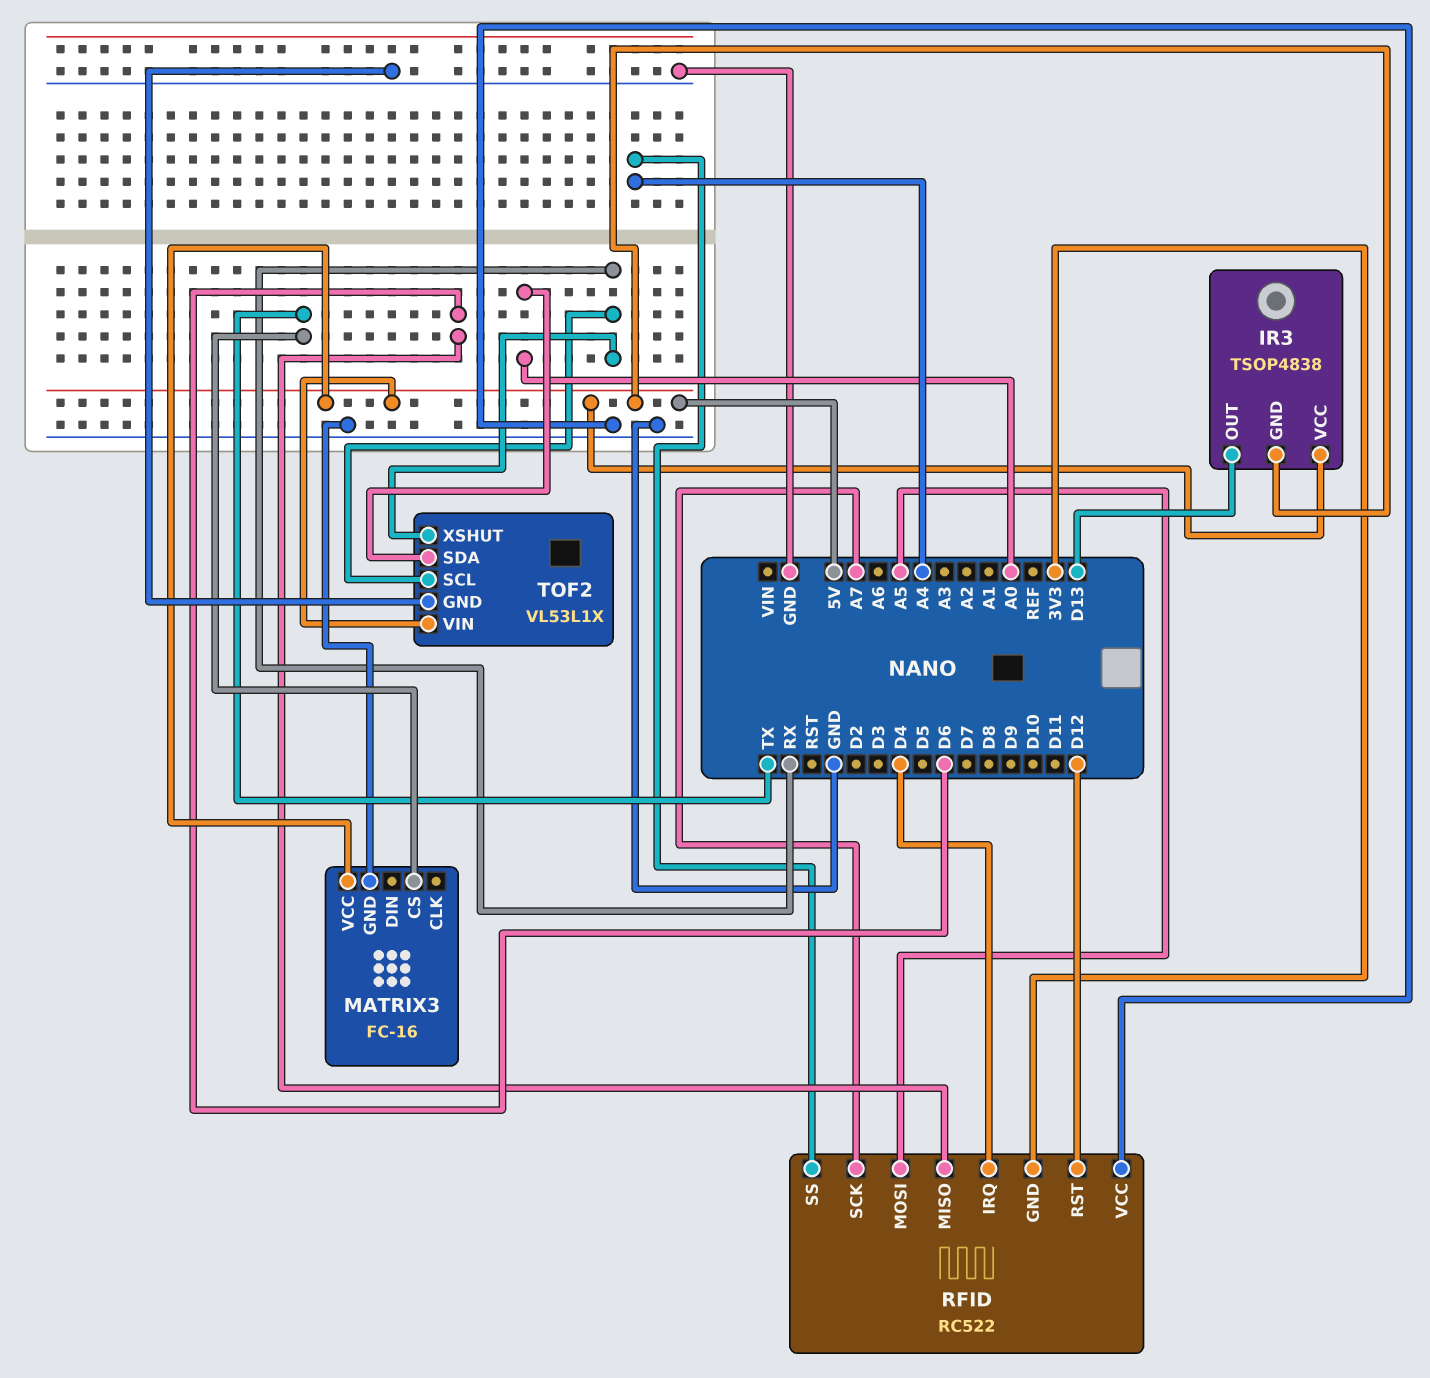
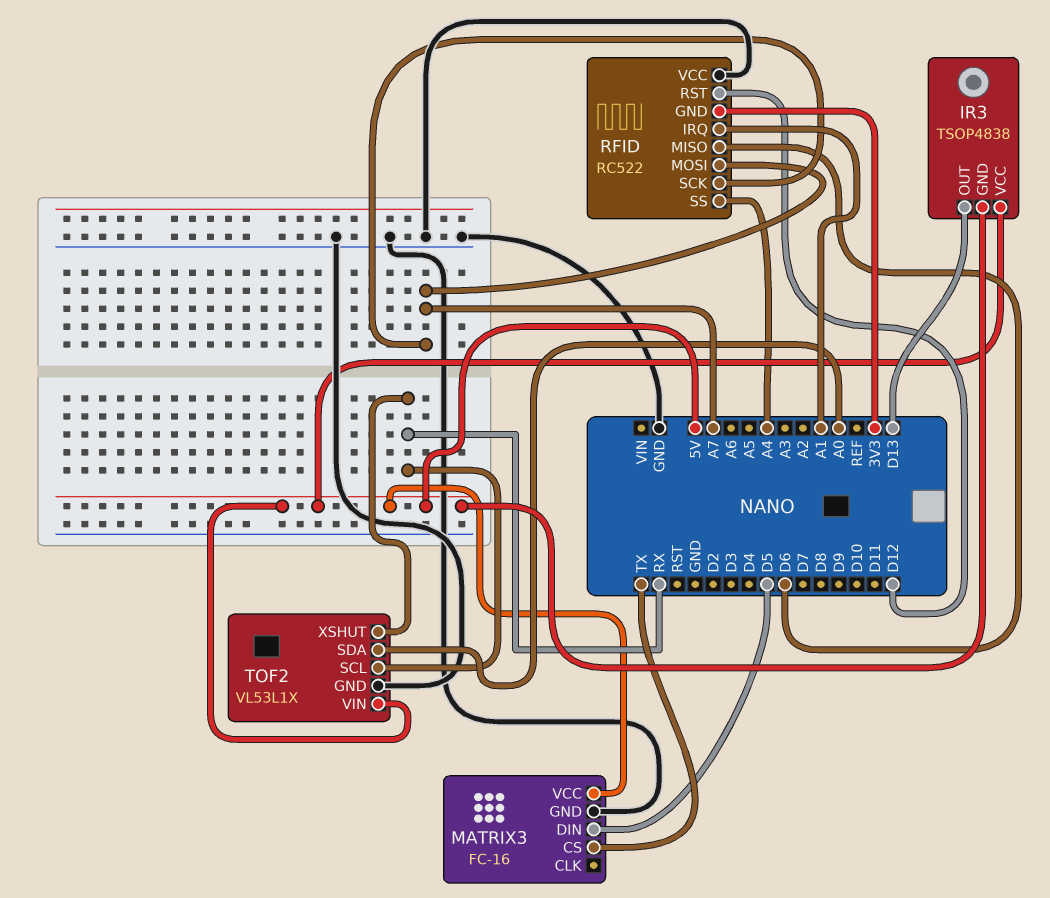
MATRIX3 pin DIN: none -> D5
RFID pin IRQ: D4 -> A1
RFID pin MOSI: A5 -> A7

